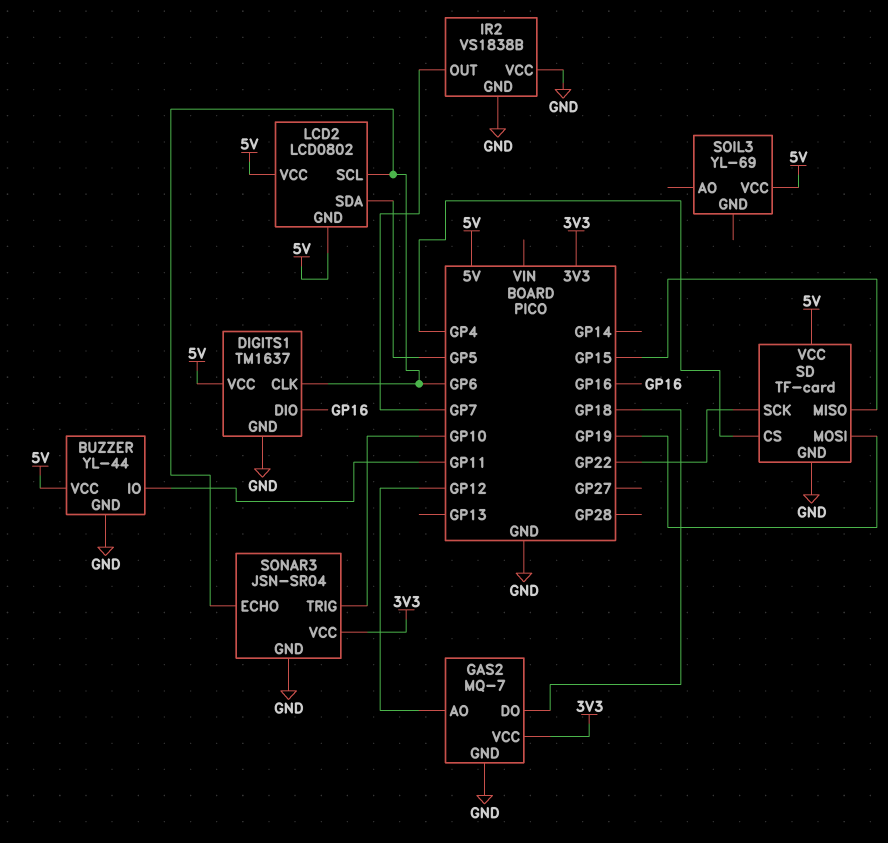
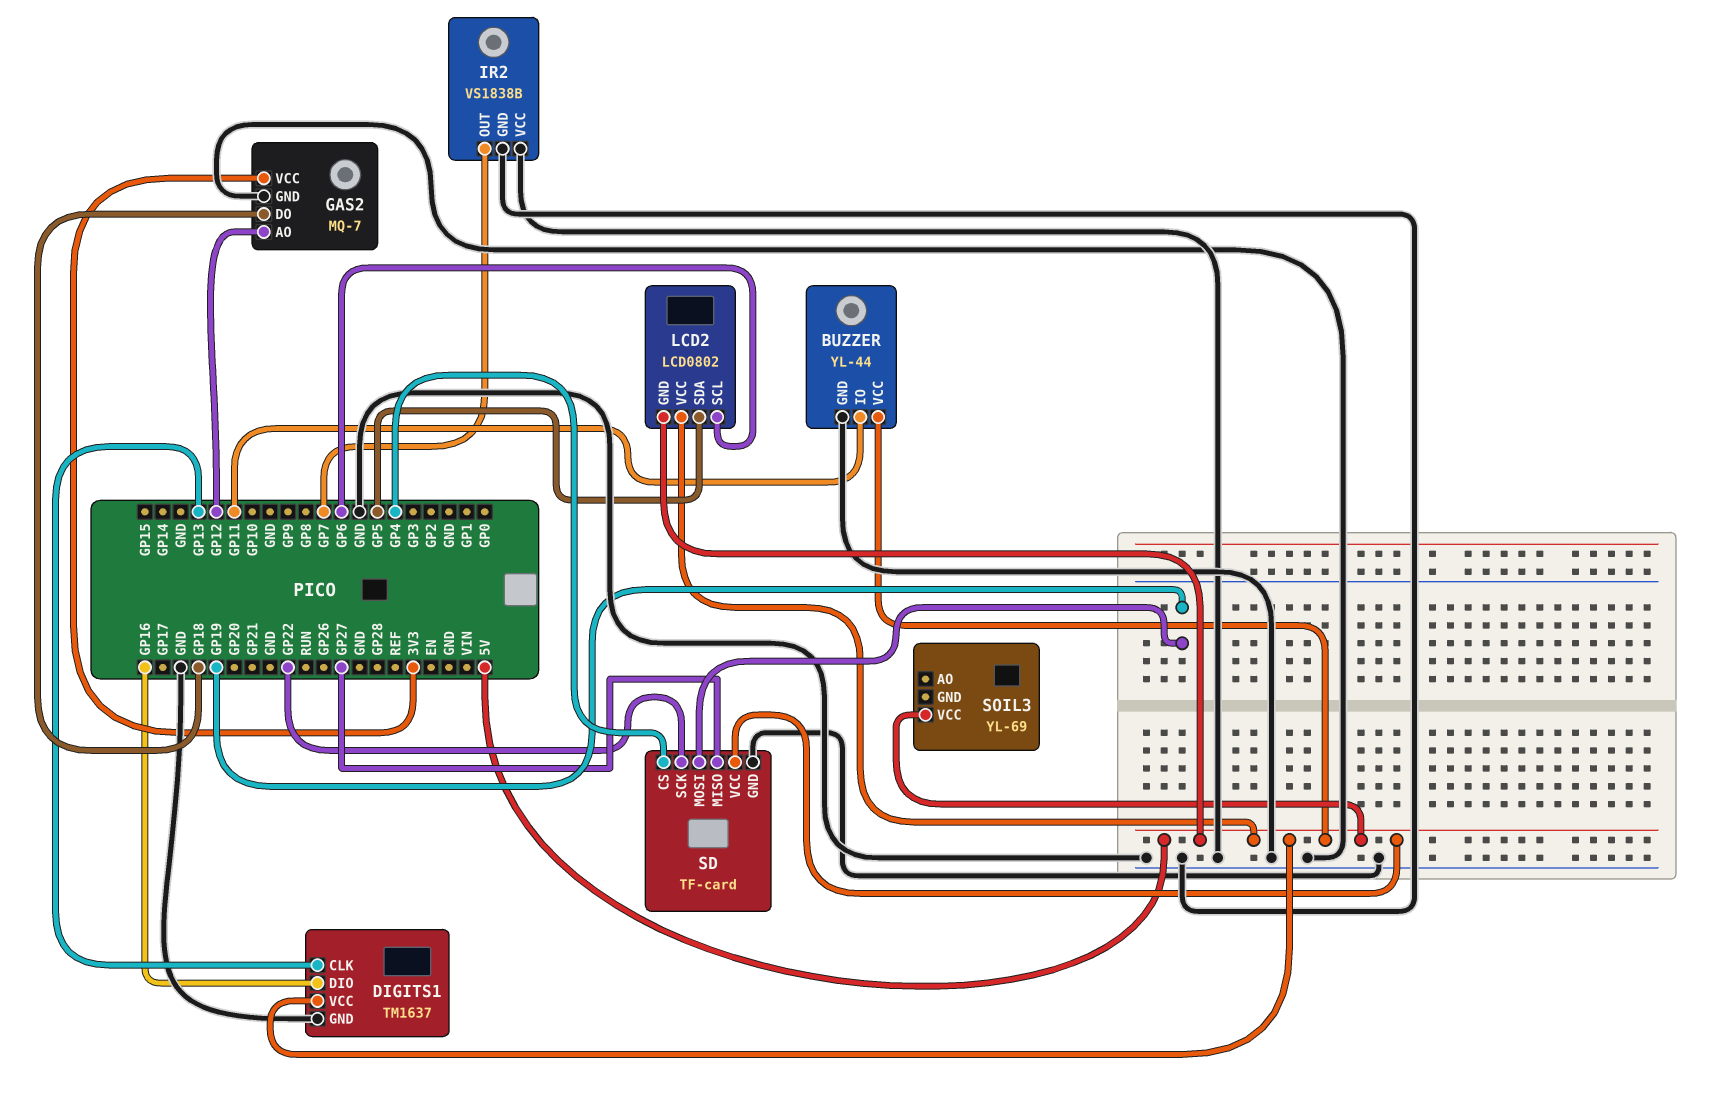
DIGITS1 pin CLK: GP6 -> GP13
SD pin MISO: GP15 -> GP27
SONAR3: JSN-SR04 -> none
SONAR3 pin ECHO: GP6 -> none
SONAR3 pin GND: GND -> none
SONAR3 pin TRIG: GP10 -> none
SONAR3 pin VCC: 3V3 -> none

